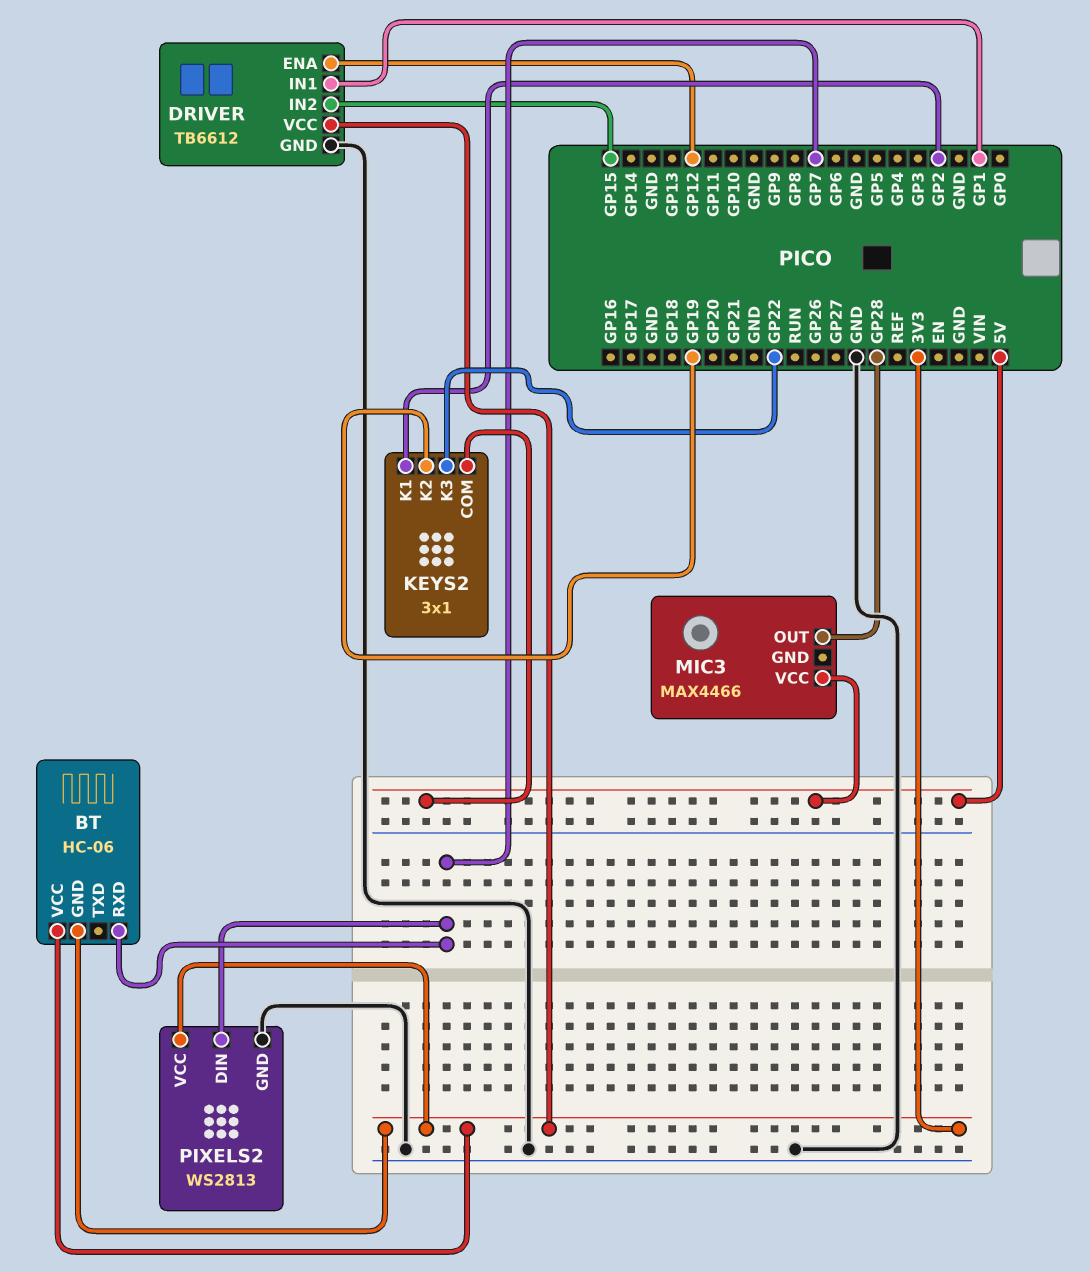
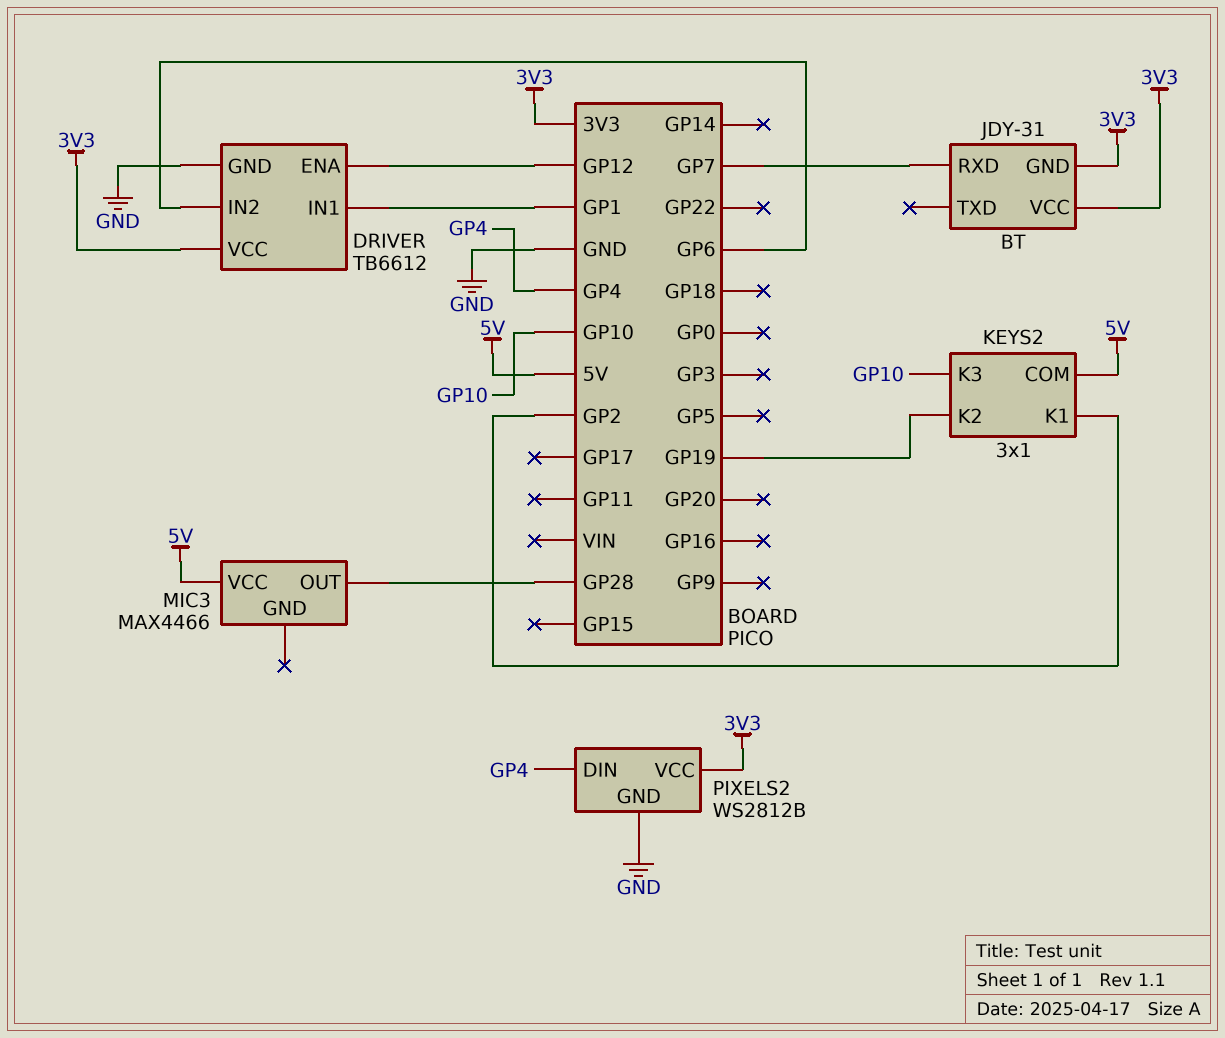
BT: HC-06 -> JDY-31
DRIVER pin IN2: GP15 -> GP6
KEYS2 pin K3: GP22 -> GP10
PIXELS2: WS2813 -> WS2812B
PIXELS2 pin DIN: GP7 -> GP4

